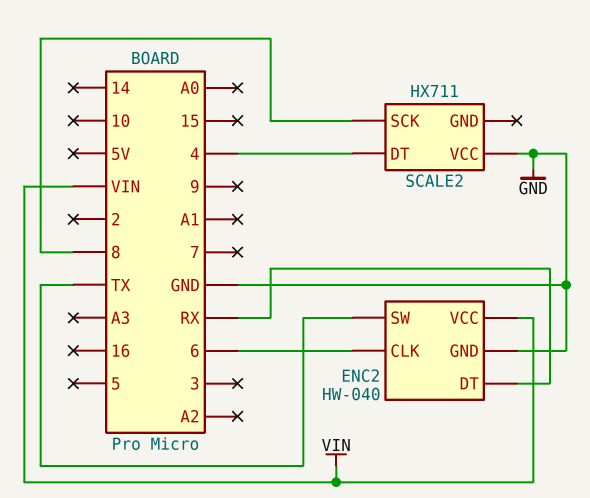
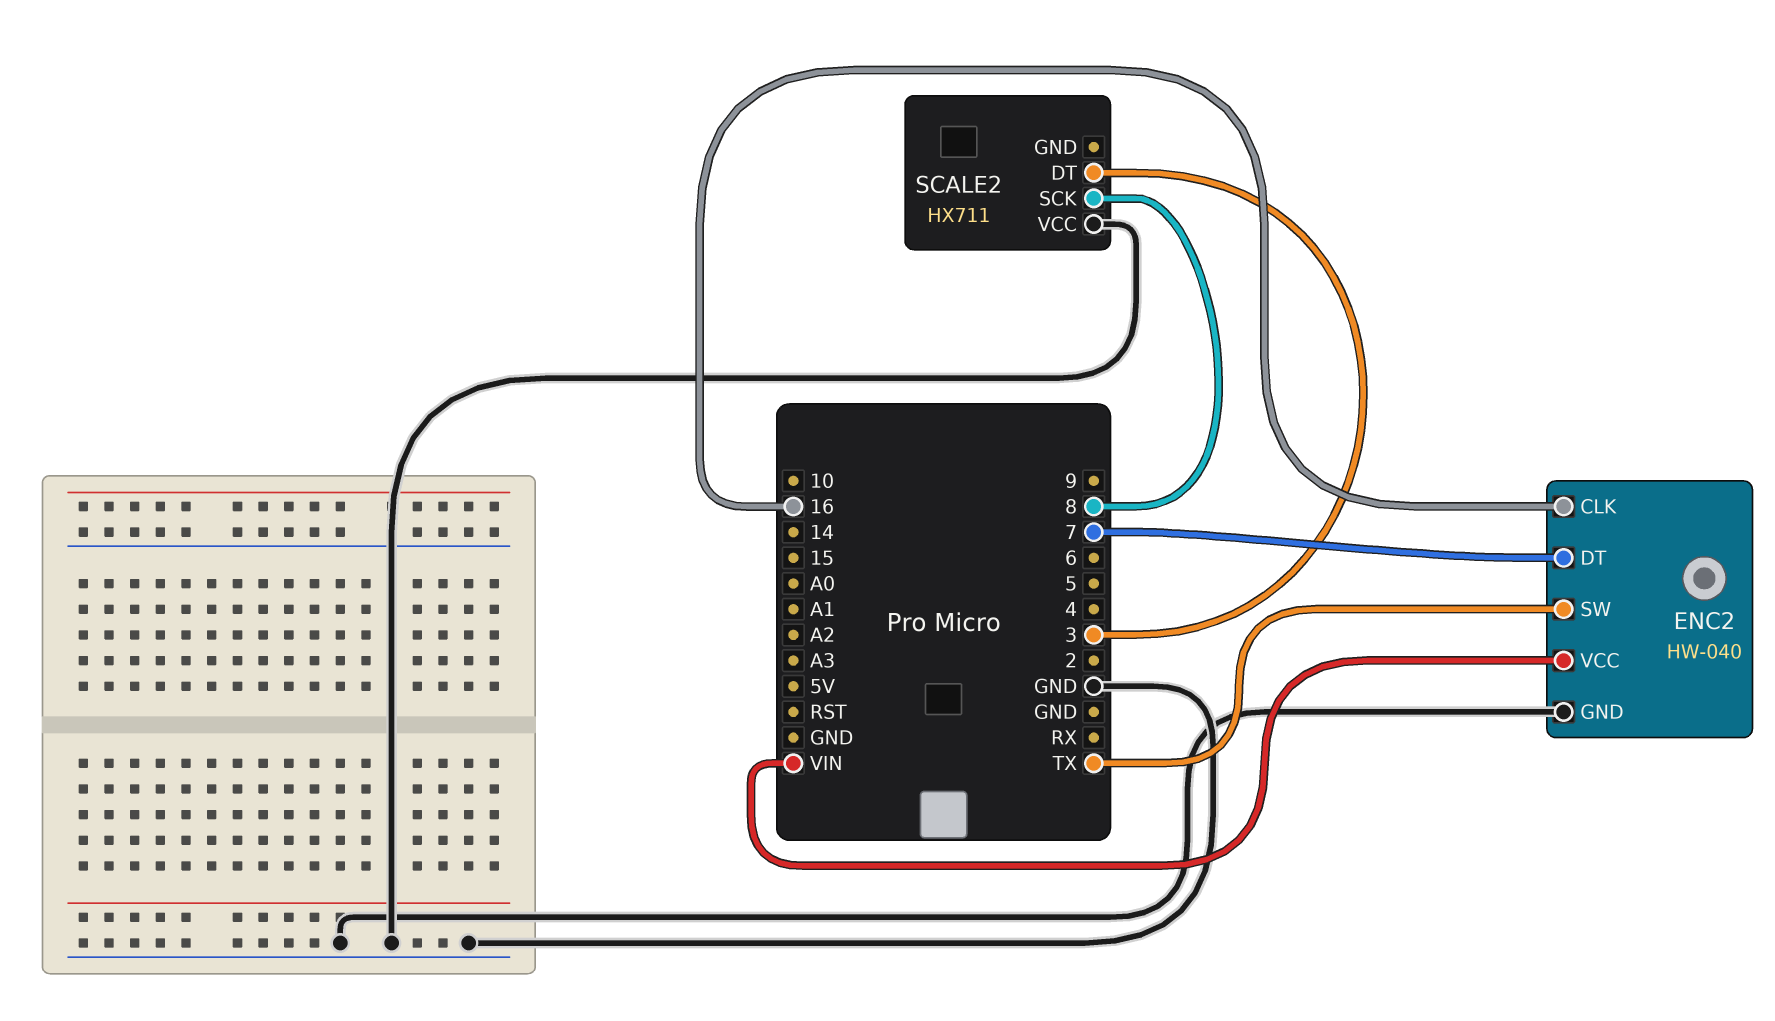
ENC2 pin CLK: 6 -> 16
ENC2 pin DT: RX -> 7
SCALE2 pin DT: 4 -> 3

